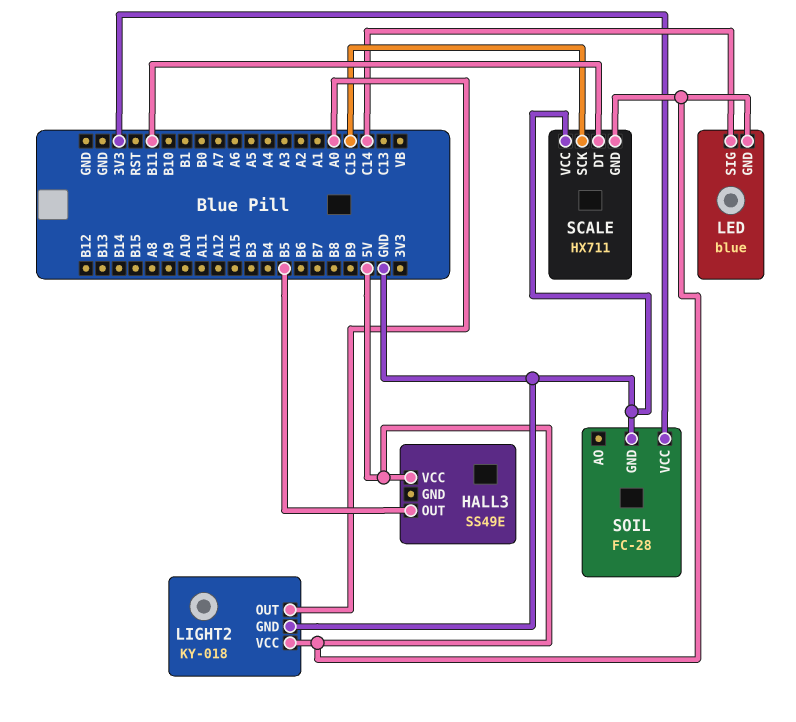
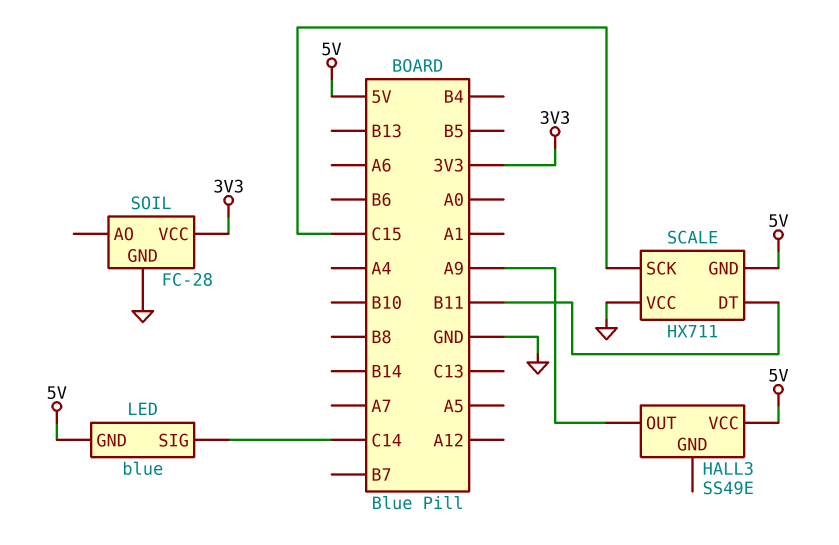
HALL3 pin OUT: B5 -> A9
LIGHT2: KY-018 -> none
LIGHT2 pin GND: GND -> none
LIGHT2 pin OUT: A0 -> none
LIGHT2 pin VCC: 5V -> none

